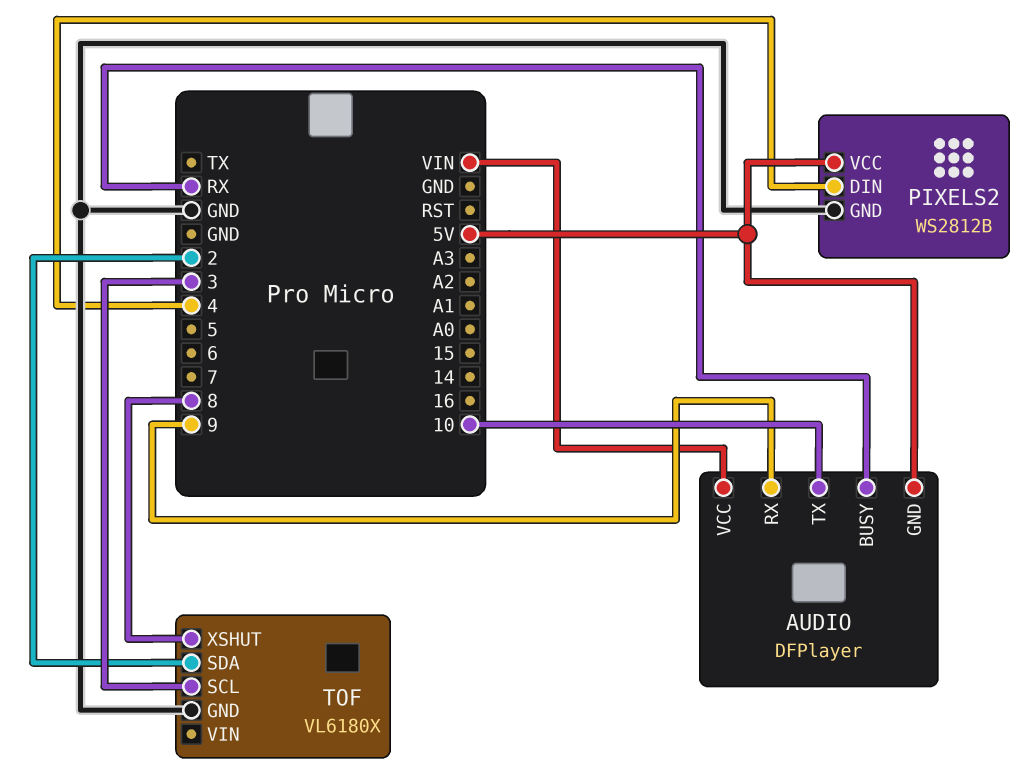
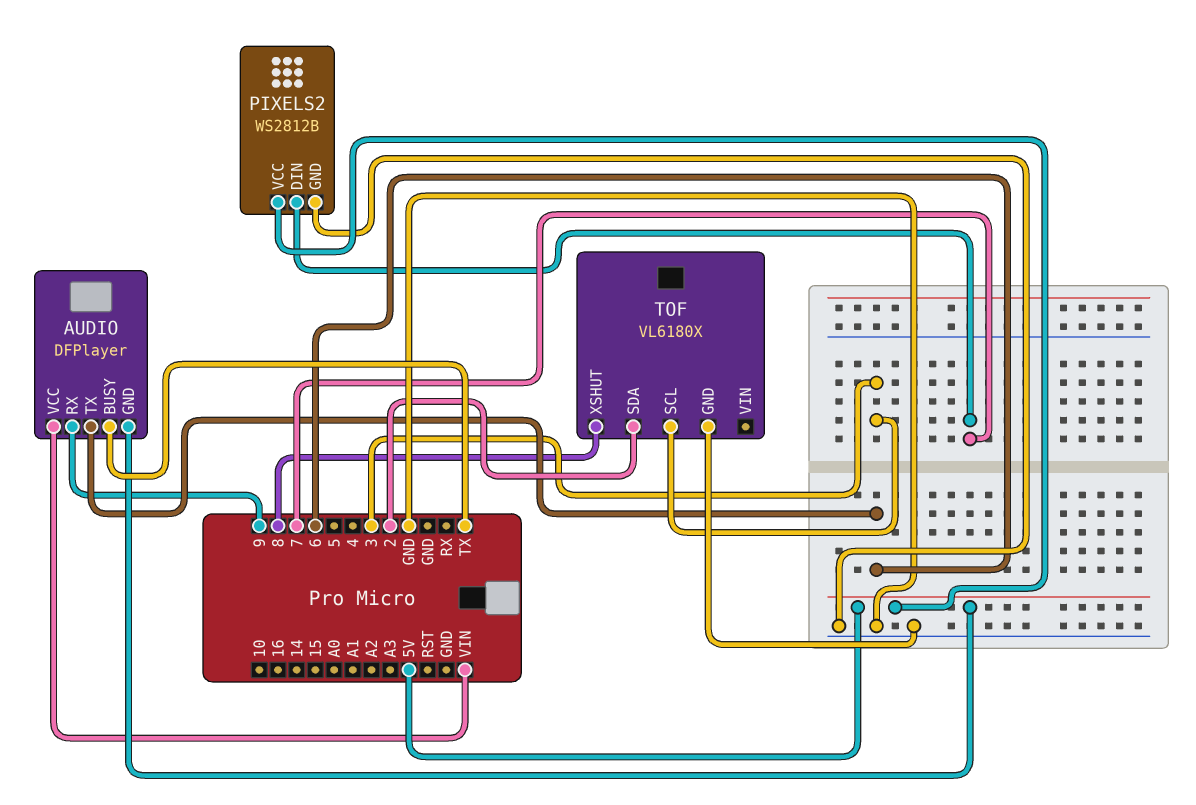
AUDIO pin BUSY: RX -> TX
AUDIO pin TX: 10 -> 6
PIXELS2 pin DIN: 4 -> 7

